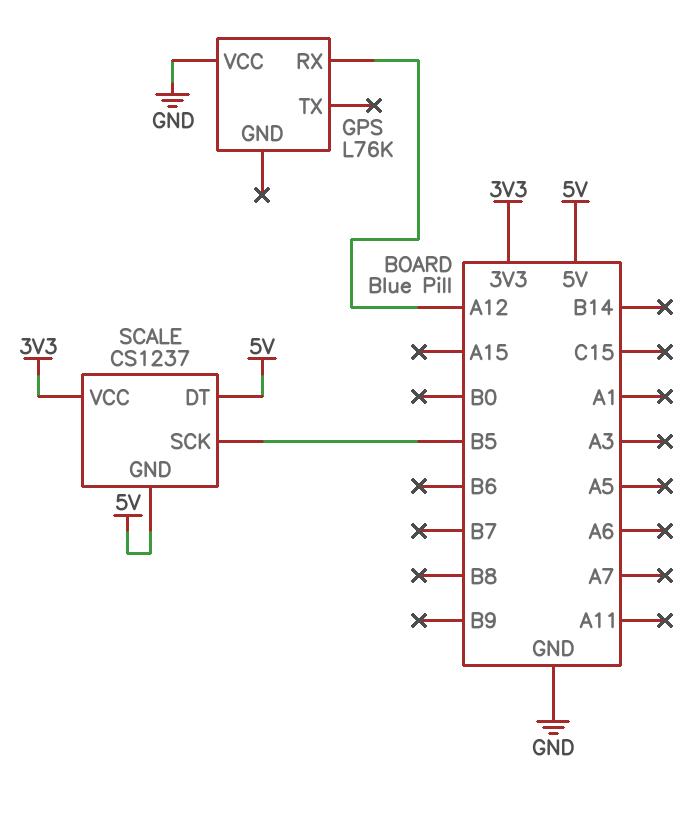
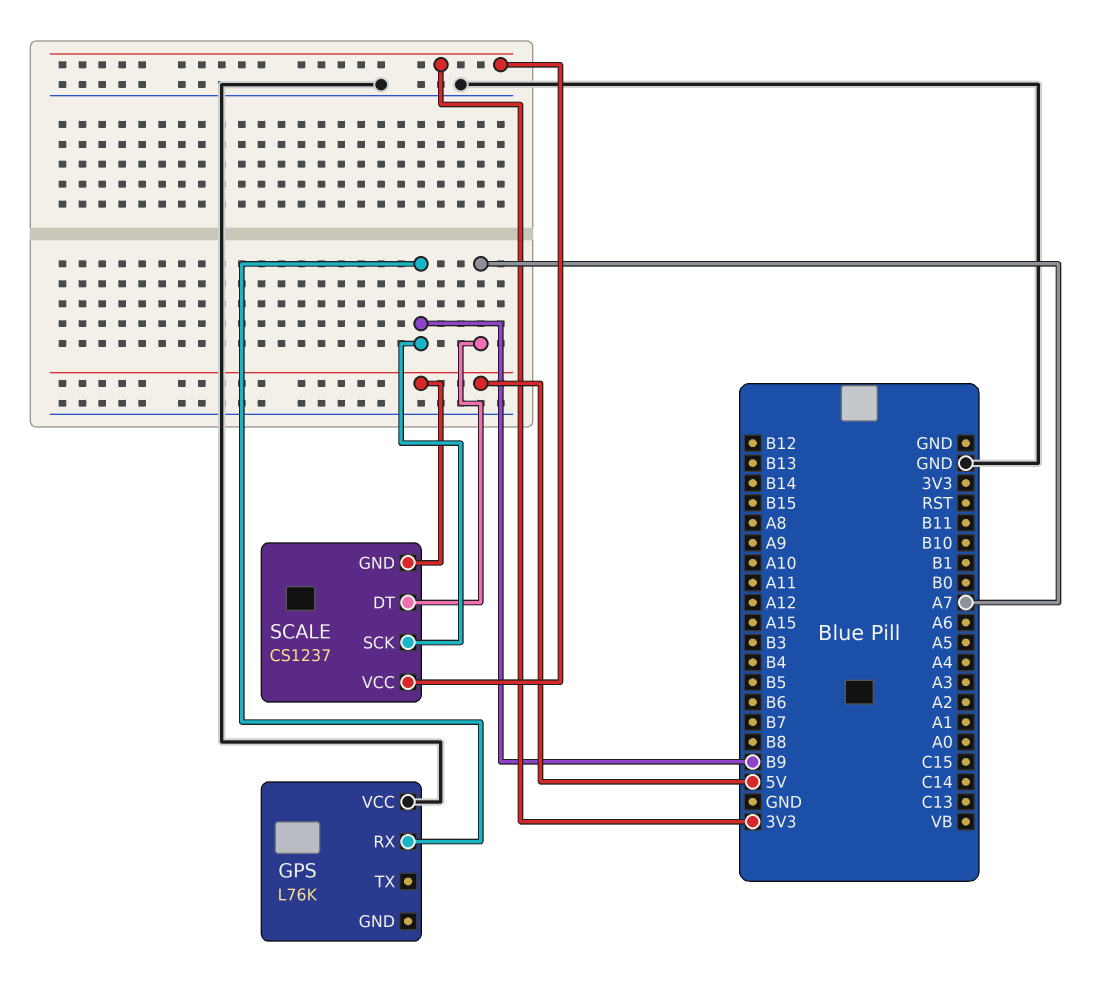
GPS pin RX: A12 -> B9
SCALE pin DT: 5V -> A7
SCALE pin SCK: B5 -> B9

